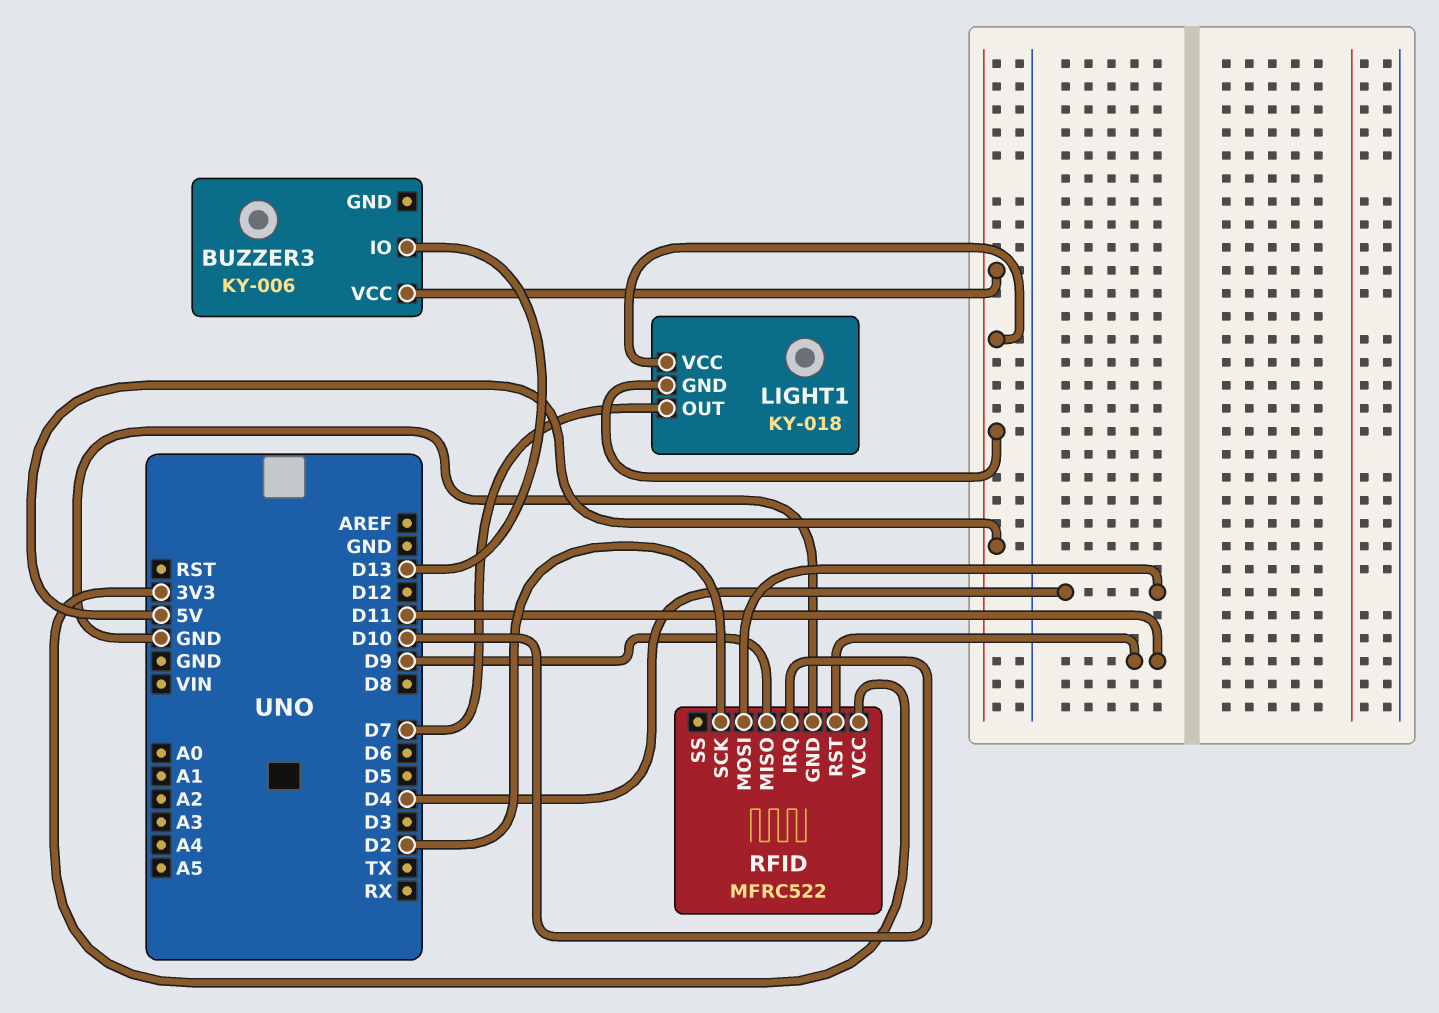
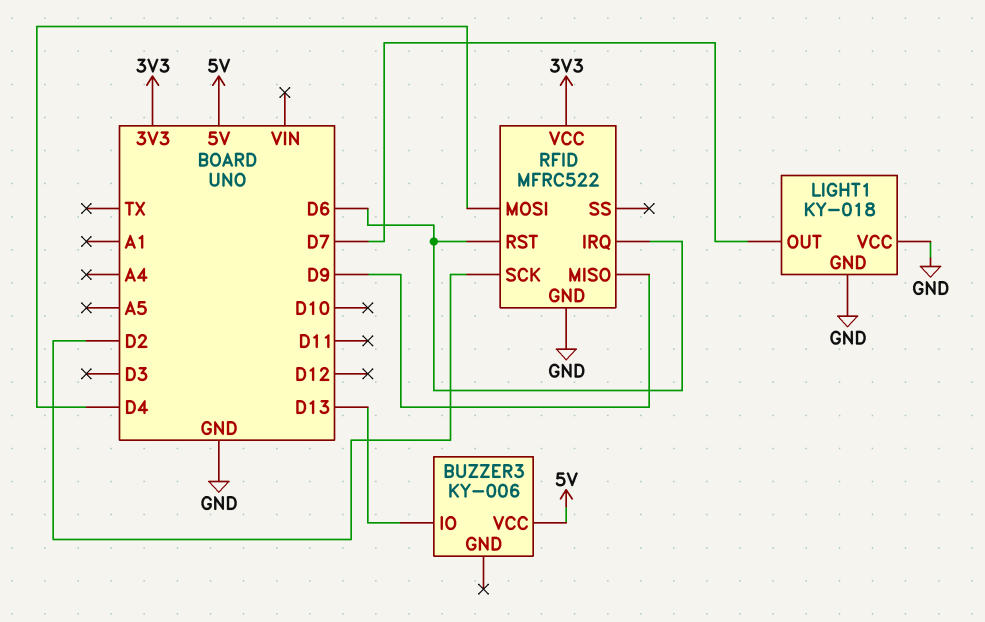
LIGHT1 pin GND: 5V -> GND
LIGHT1 pin VCC: 5V -> GND
RFID pin IRQ: D10 -> D6
RFID pin RST: D11 -> D6

